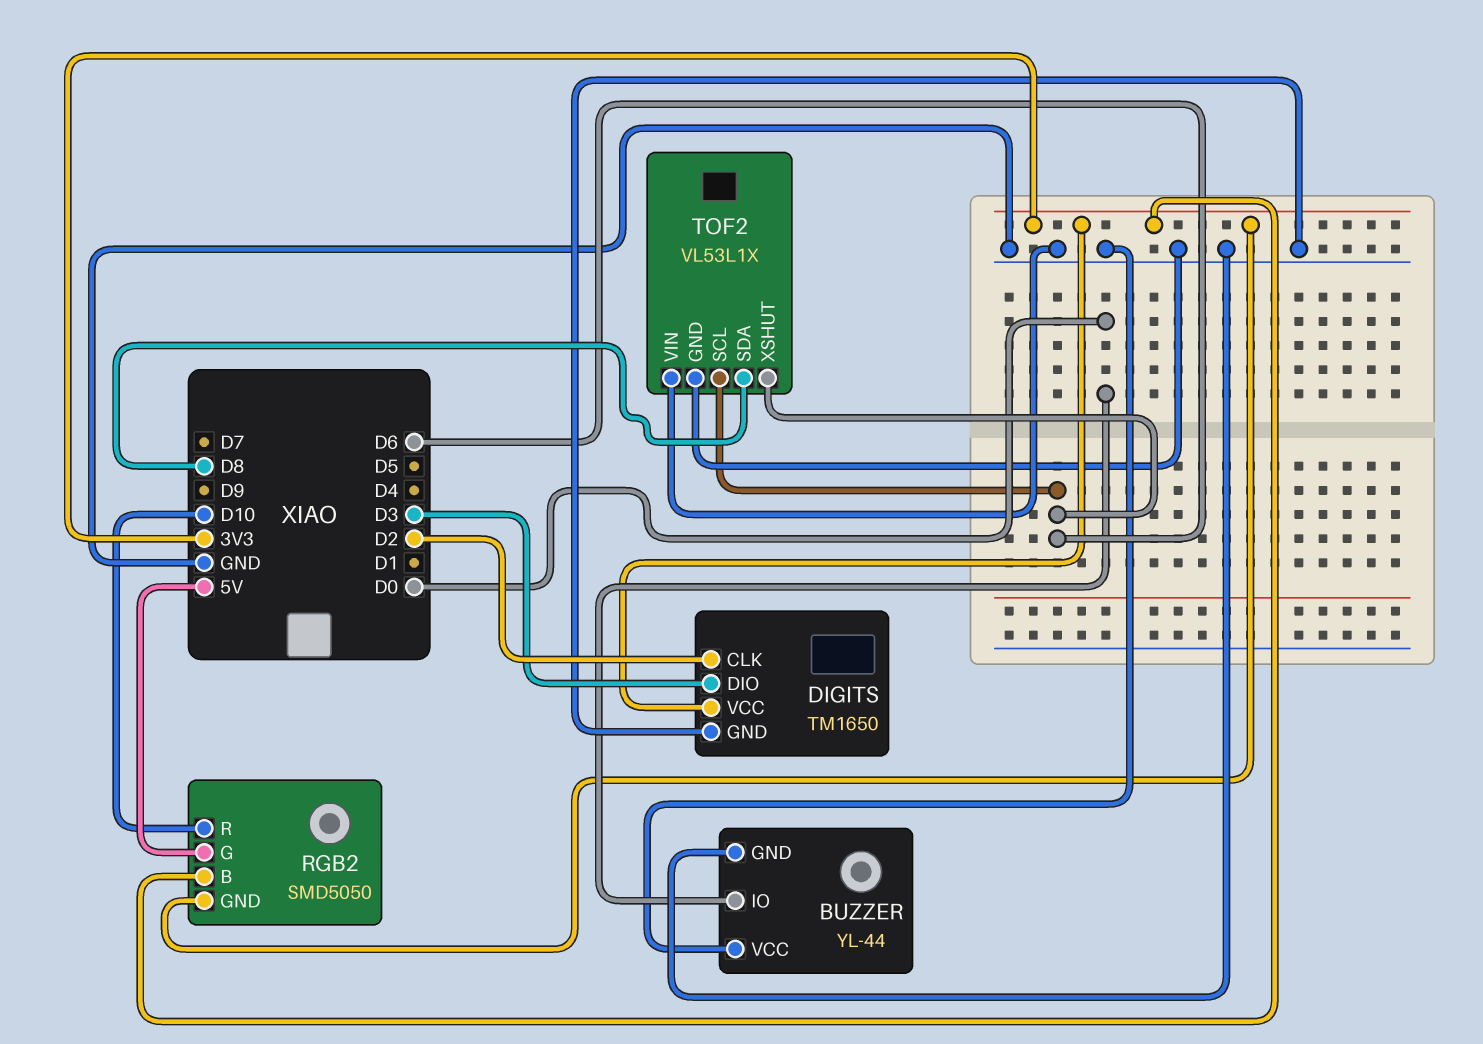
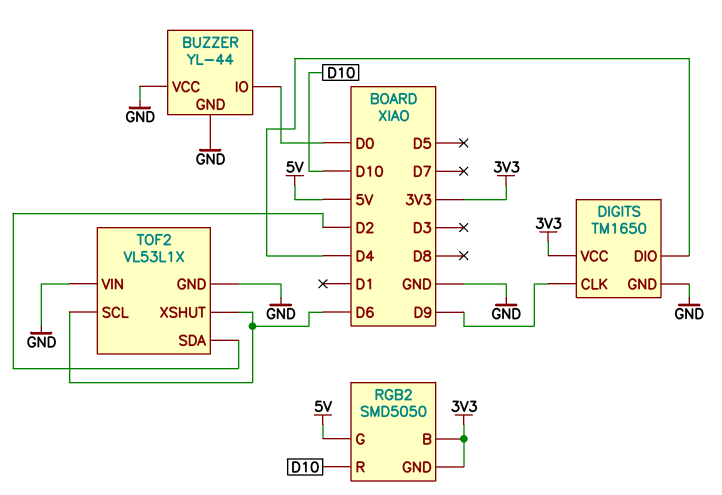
DIGITS pin CLK: D2 -> D9
DIGITS pin DIO: D3 -> D4
TOF2 pin SDA: D8 -> D2

